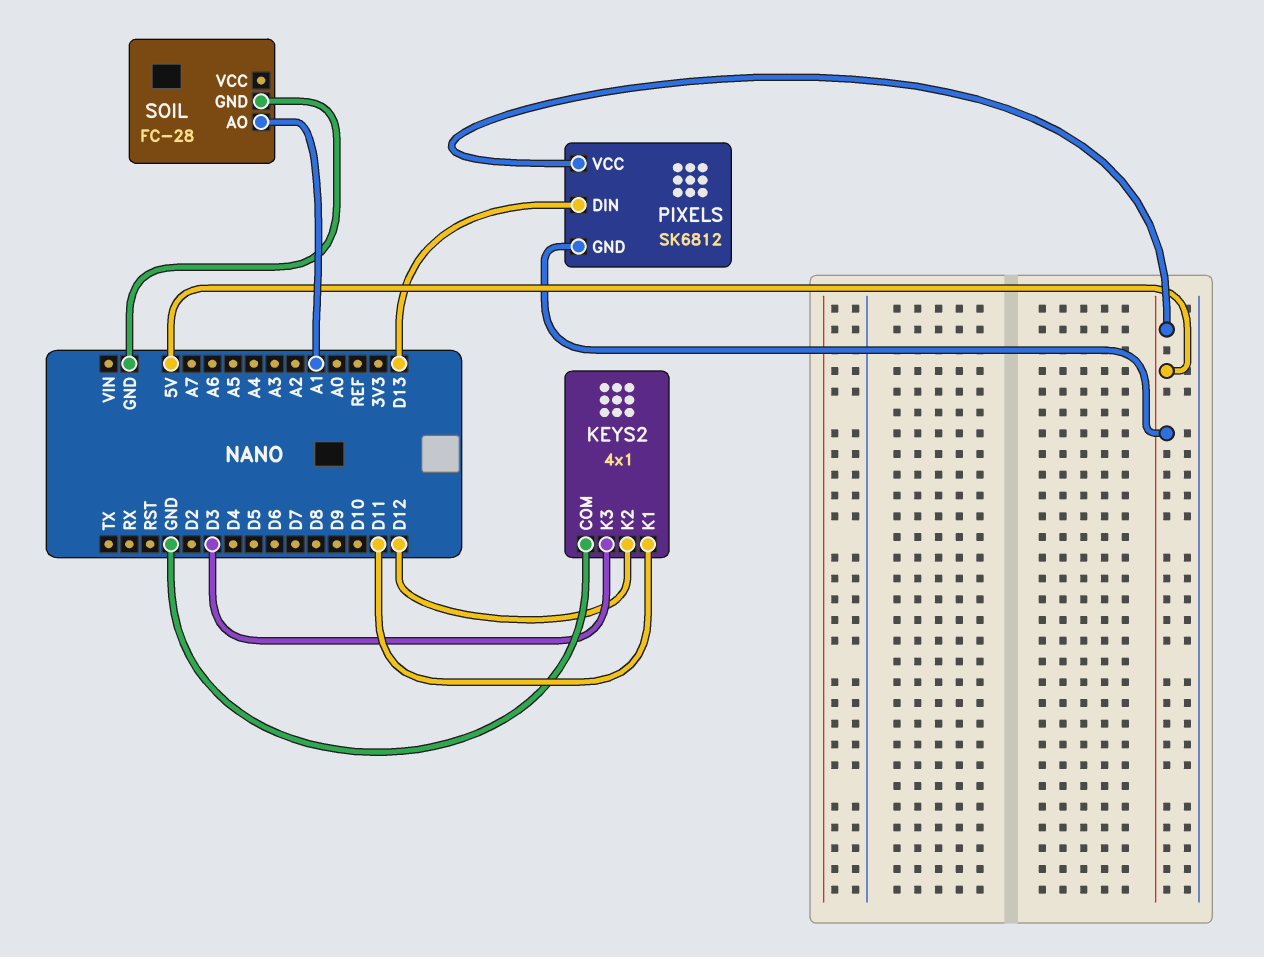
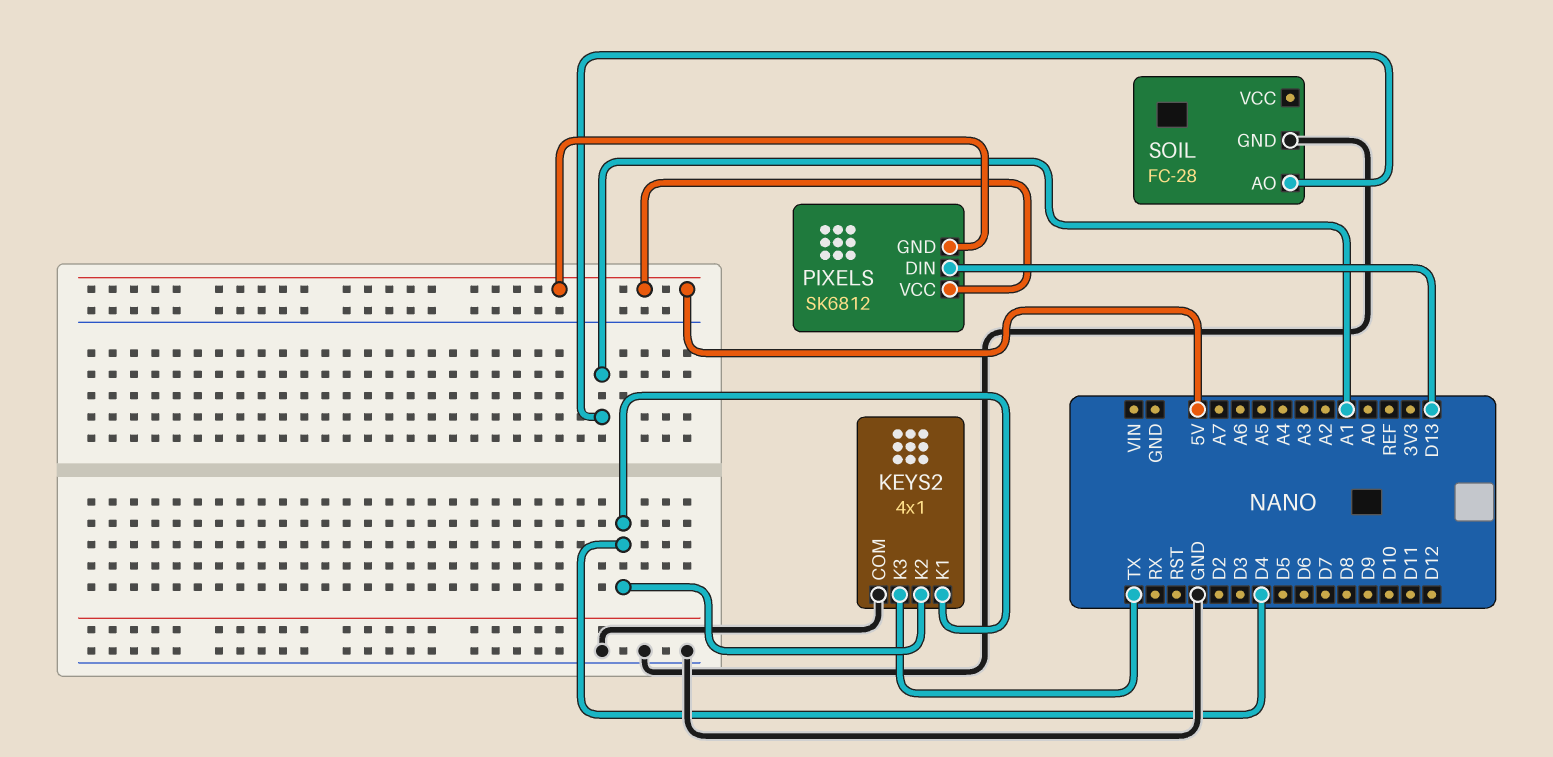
KEYS2 pin K1: D11 -> D4
KEYS2 pin K2: D12 -> D4
KEYS2 pin K3: D3 -> TX

